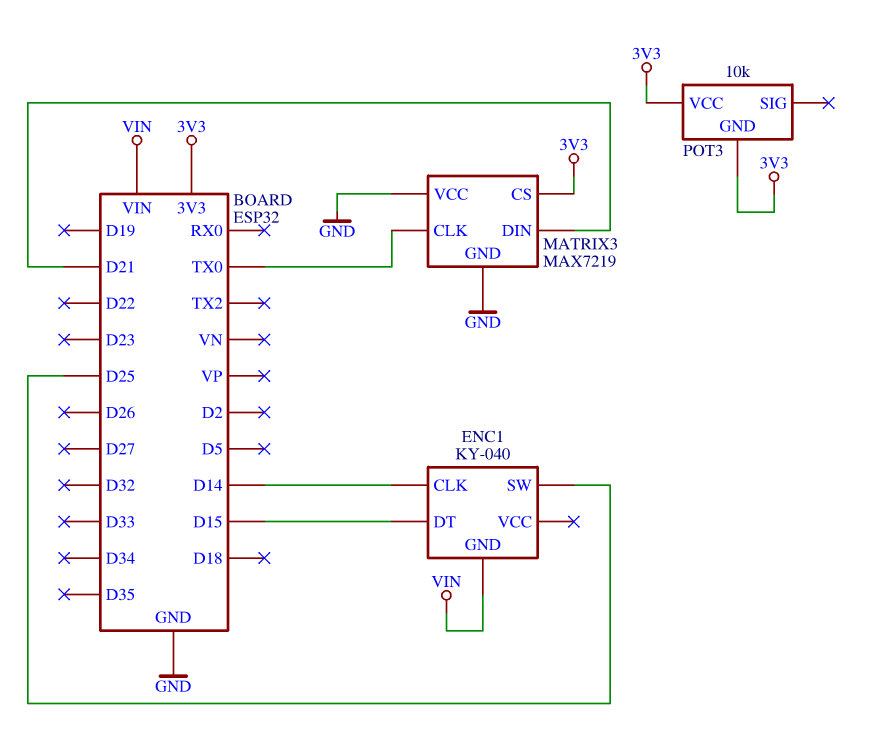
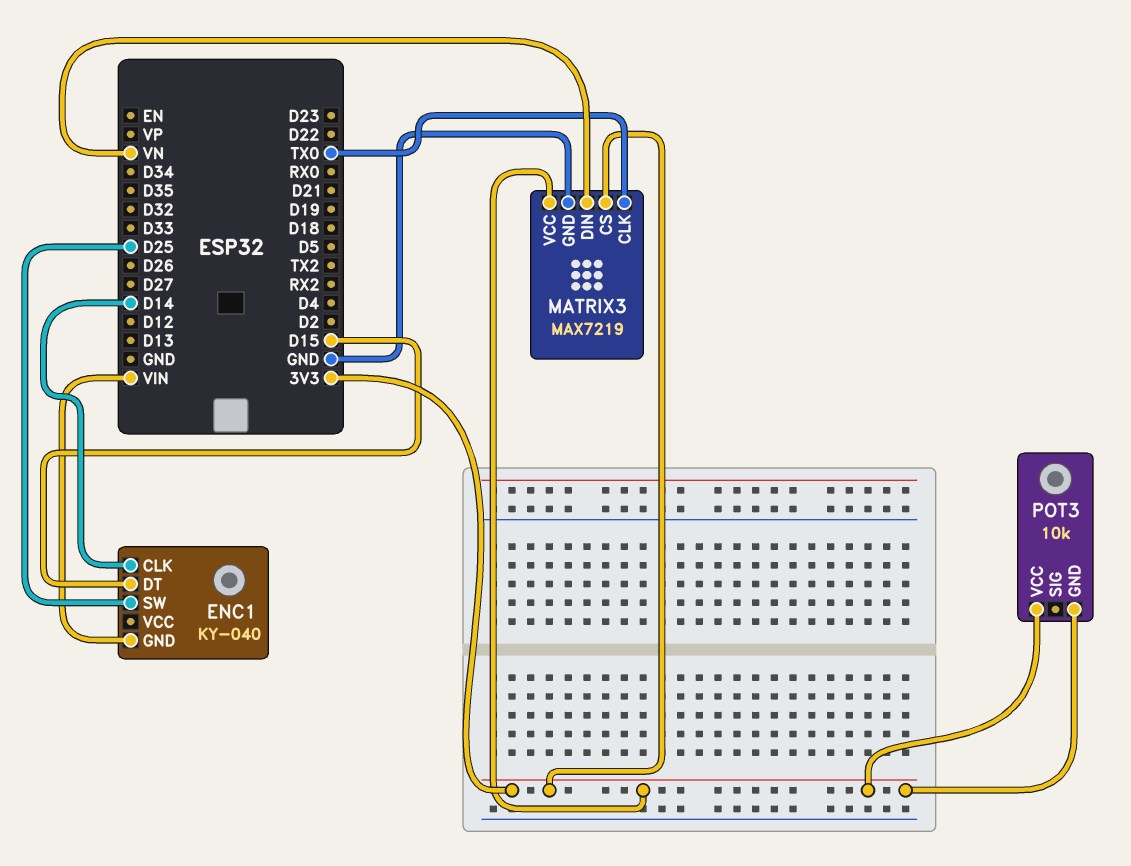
MATRIX3 pin DIN: D21 -> VN
MATRIX3 pin VCC: GND -> 3V3

